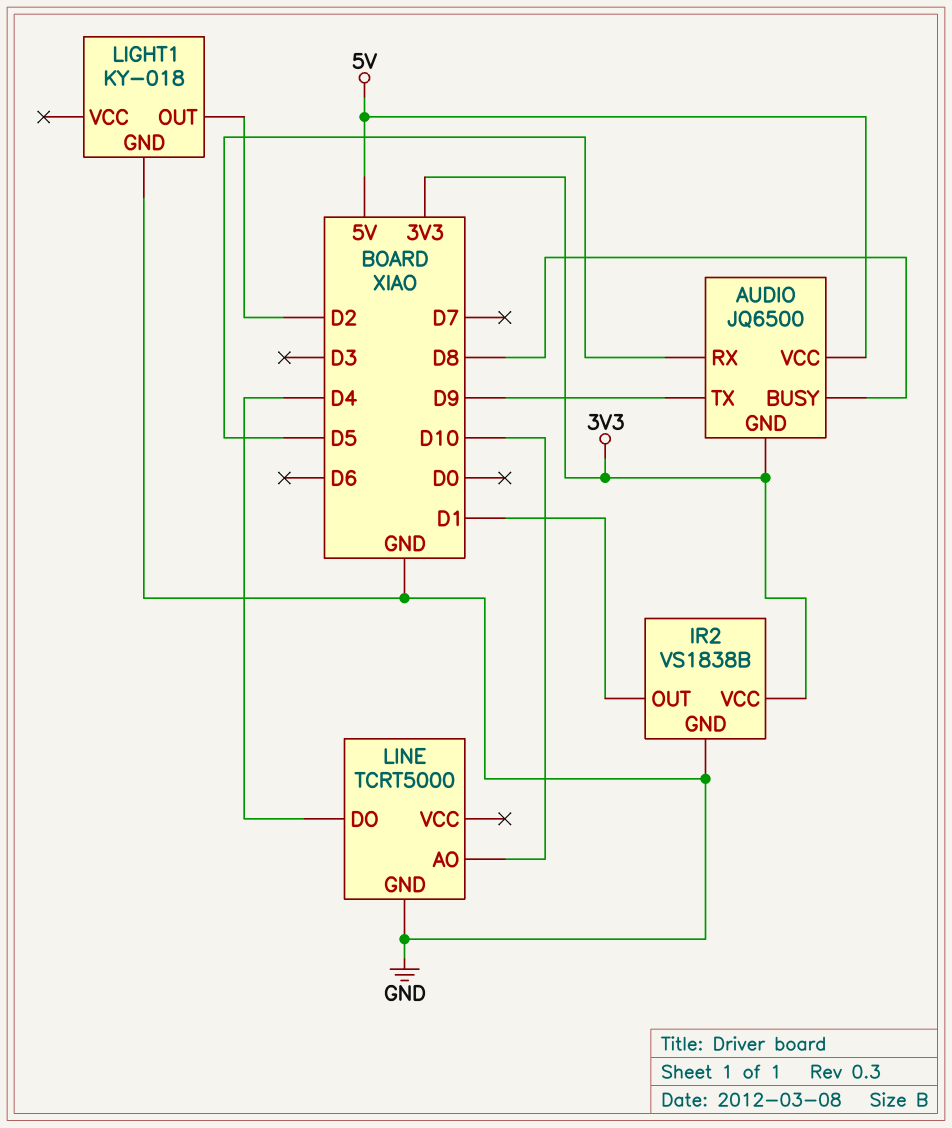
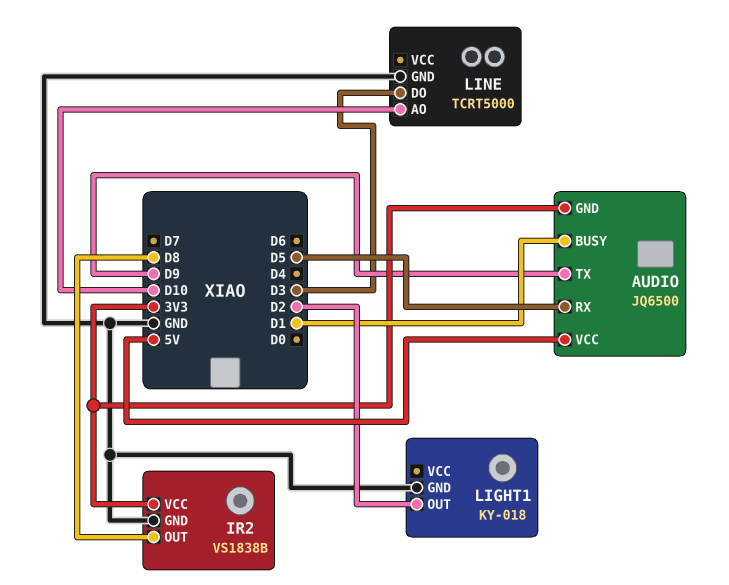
AUDIO pin BUSY: D8 -> D1
IR2 pin OUT: D1 -> D8
LINE pin DO: D4 -> D3

